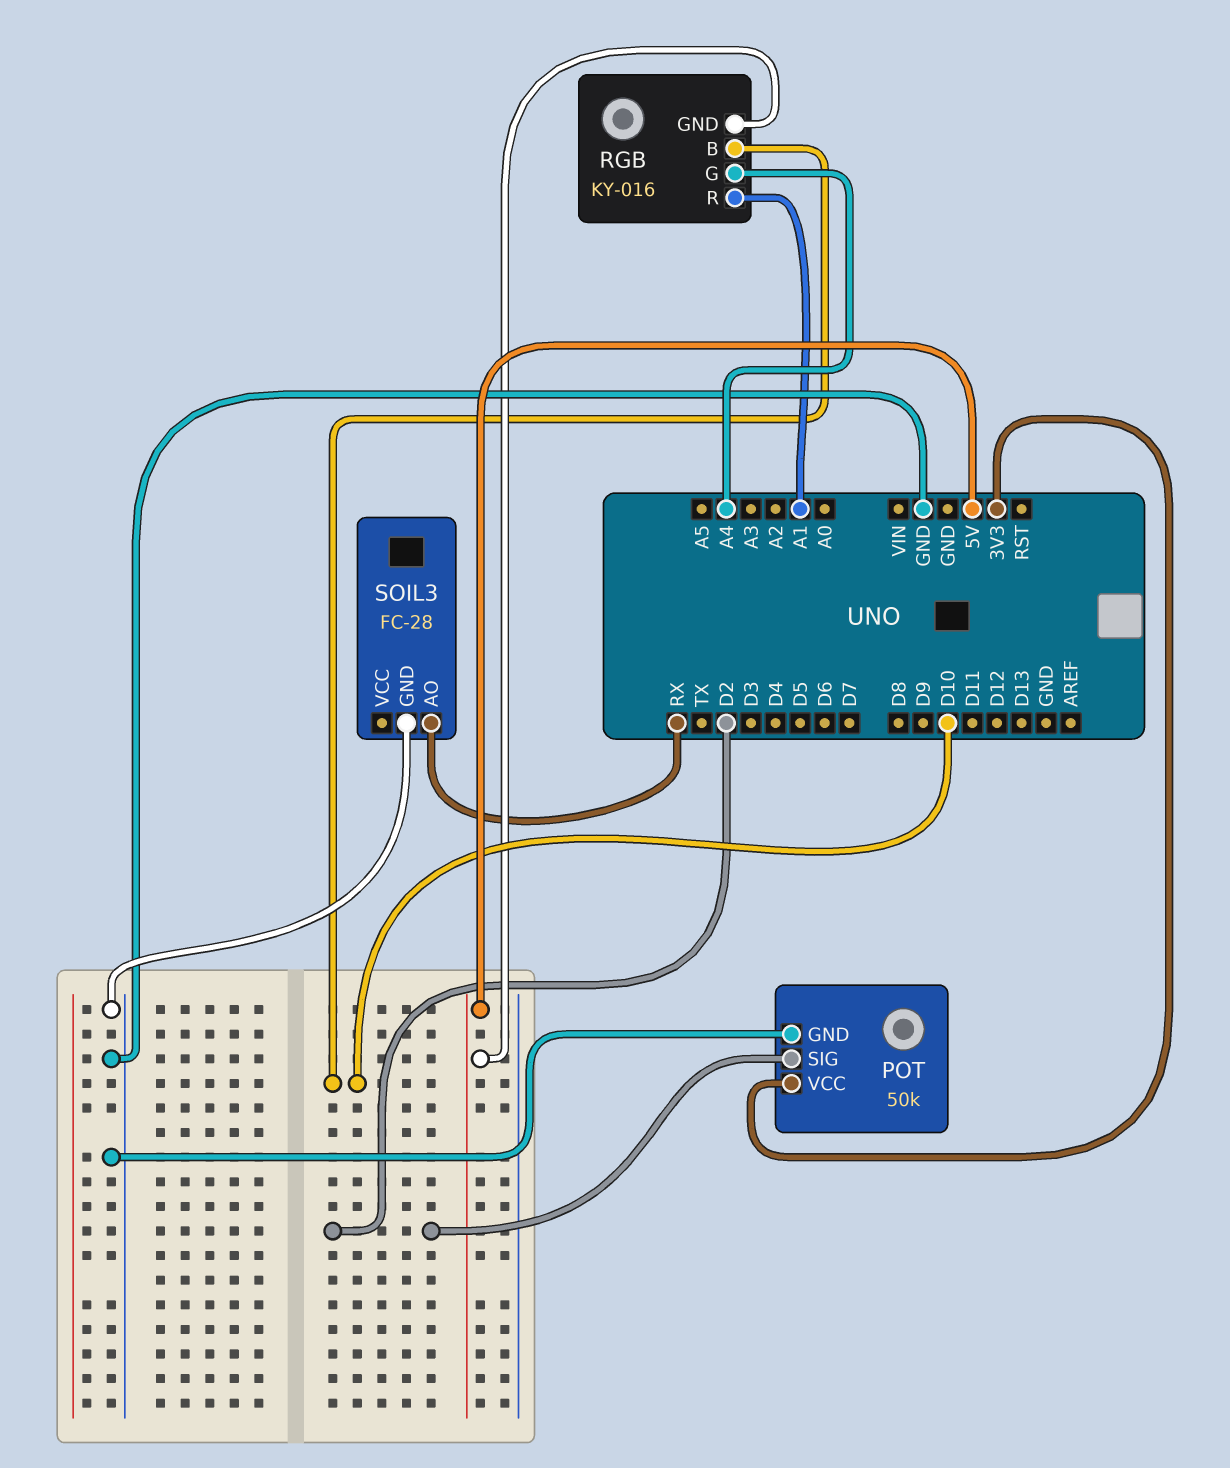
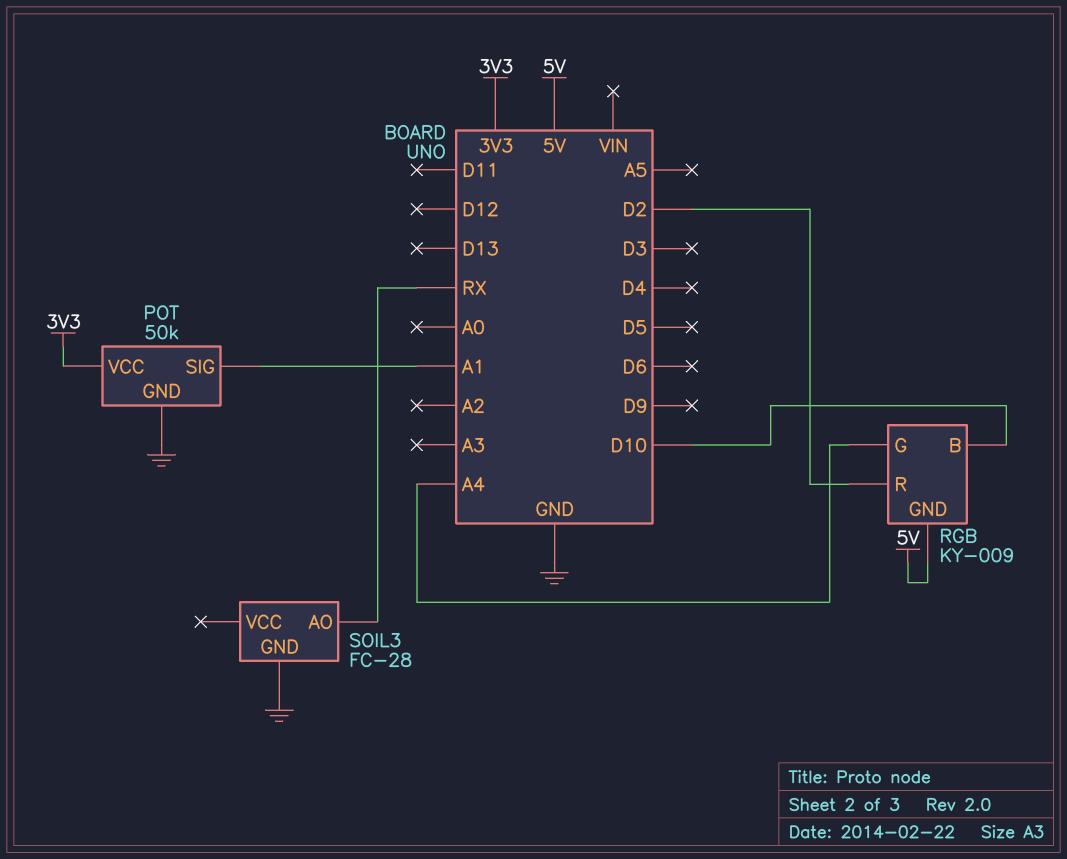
POT pin SIG: D2 -> A1
RGB: KY-016 -> KY-009
RGB pin R: A1 -> D2

